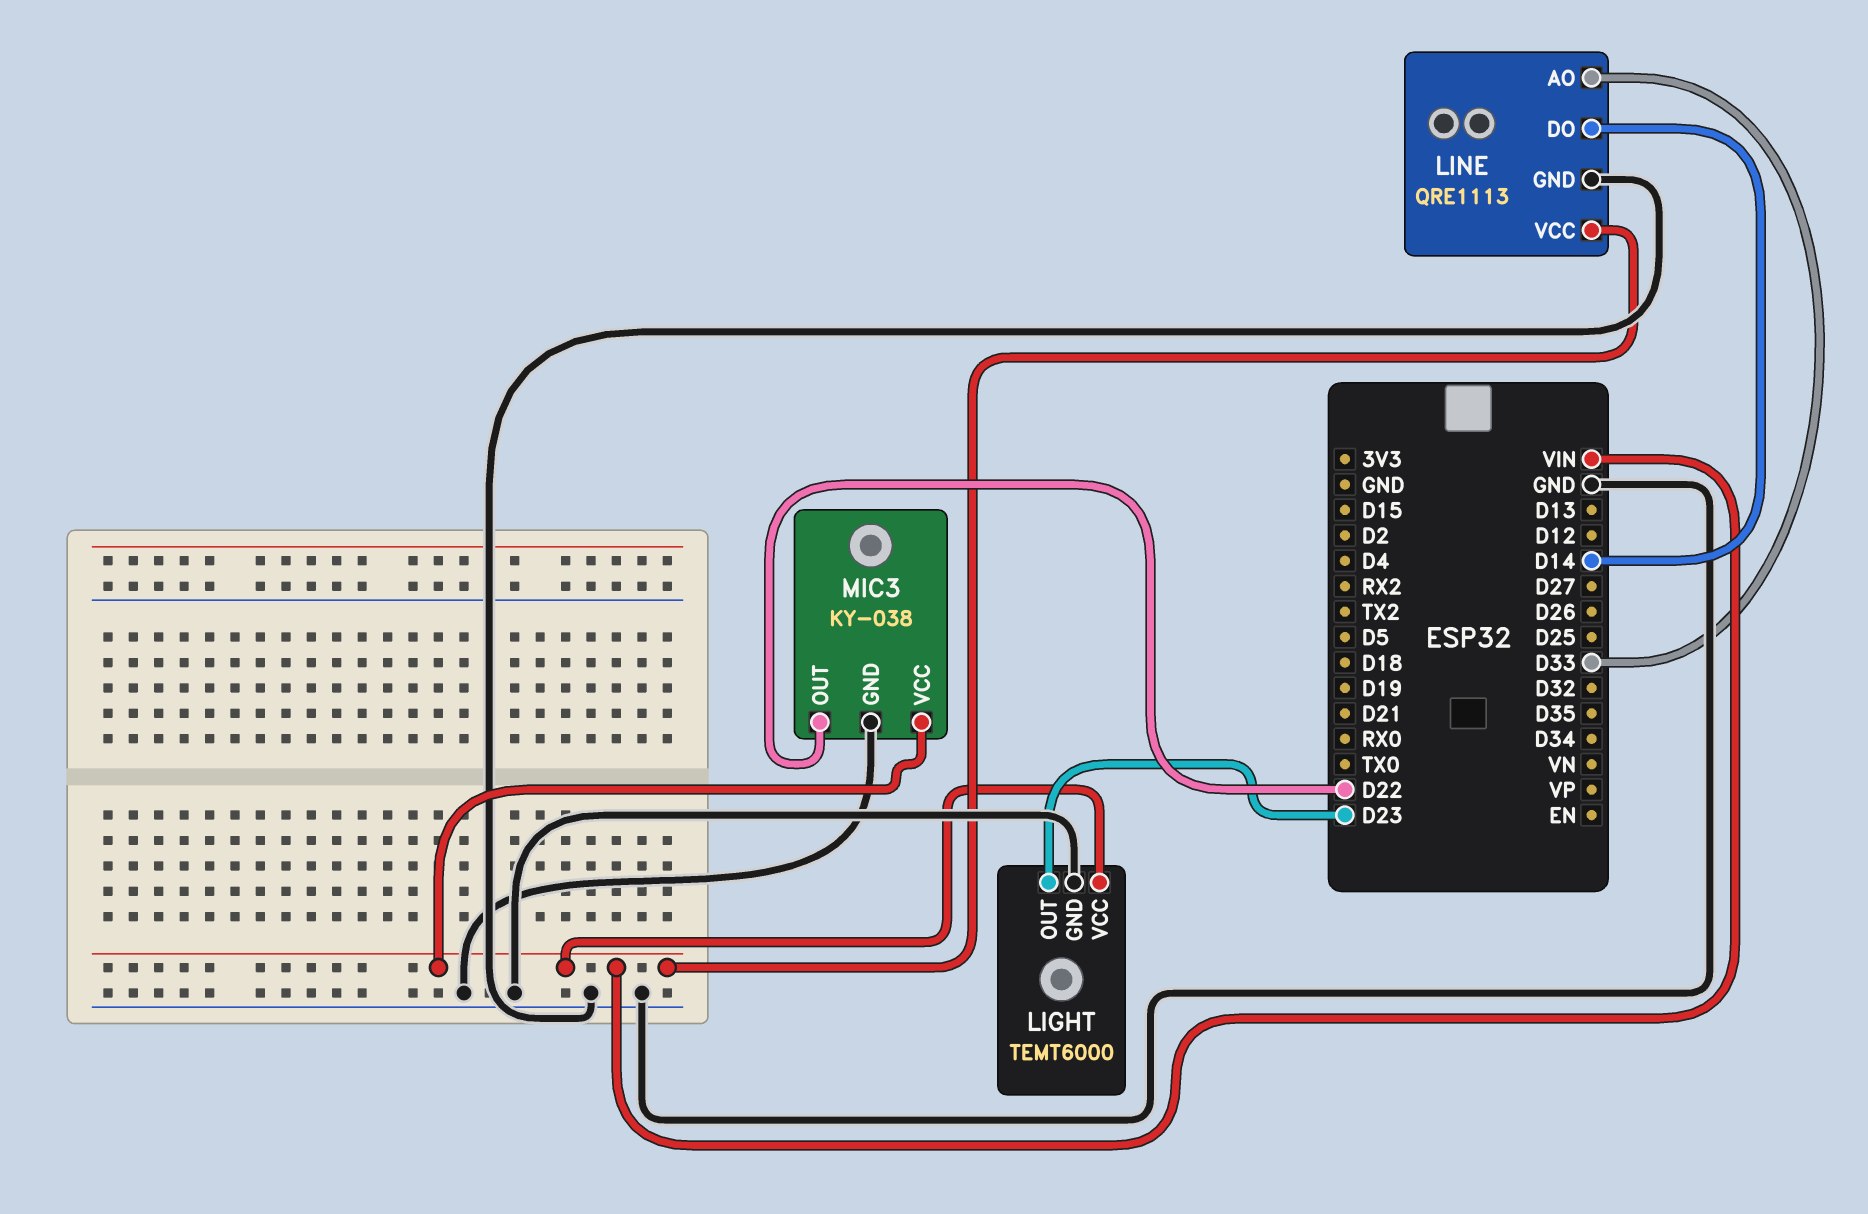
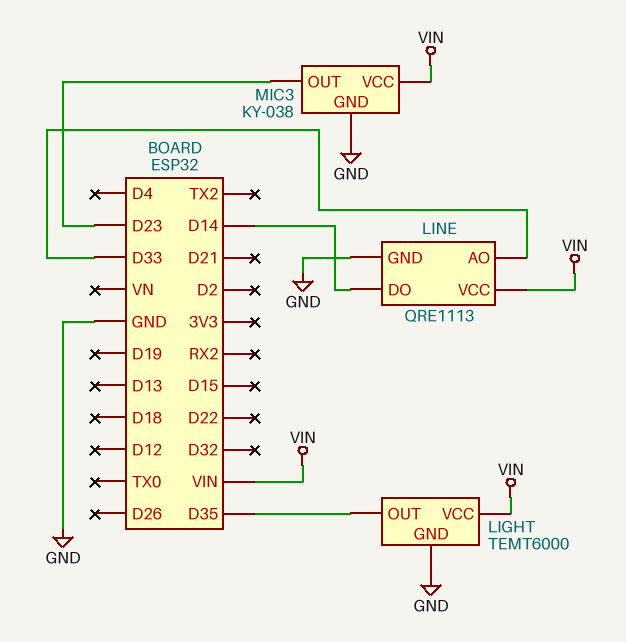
LIGHT pin OUT: D23 -> D35
MIC3 pin OUT: D22 -> D23

